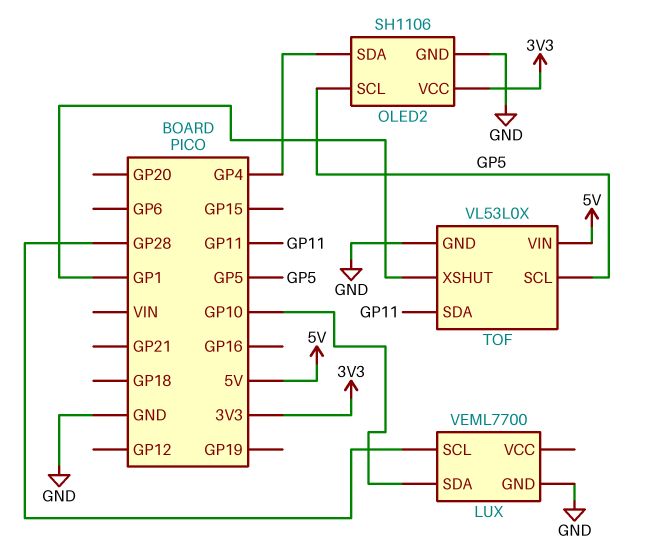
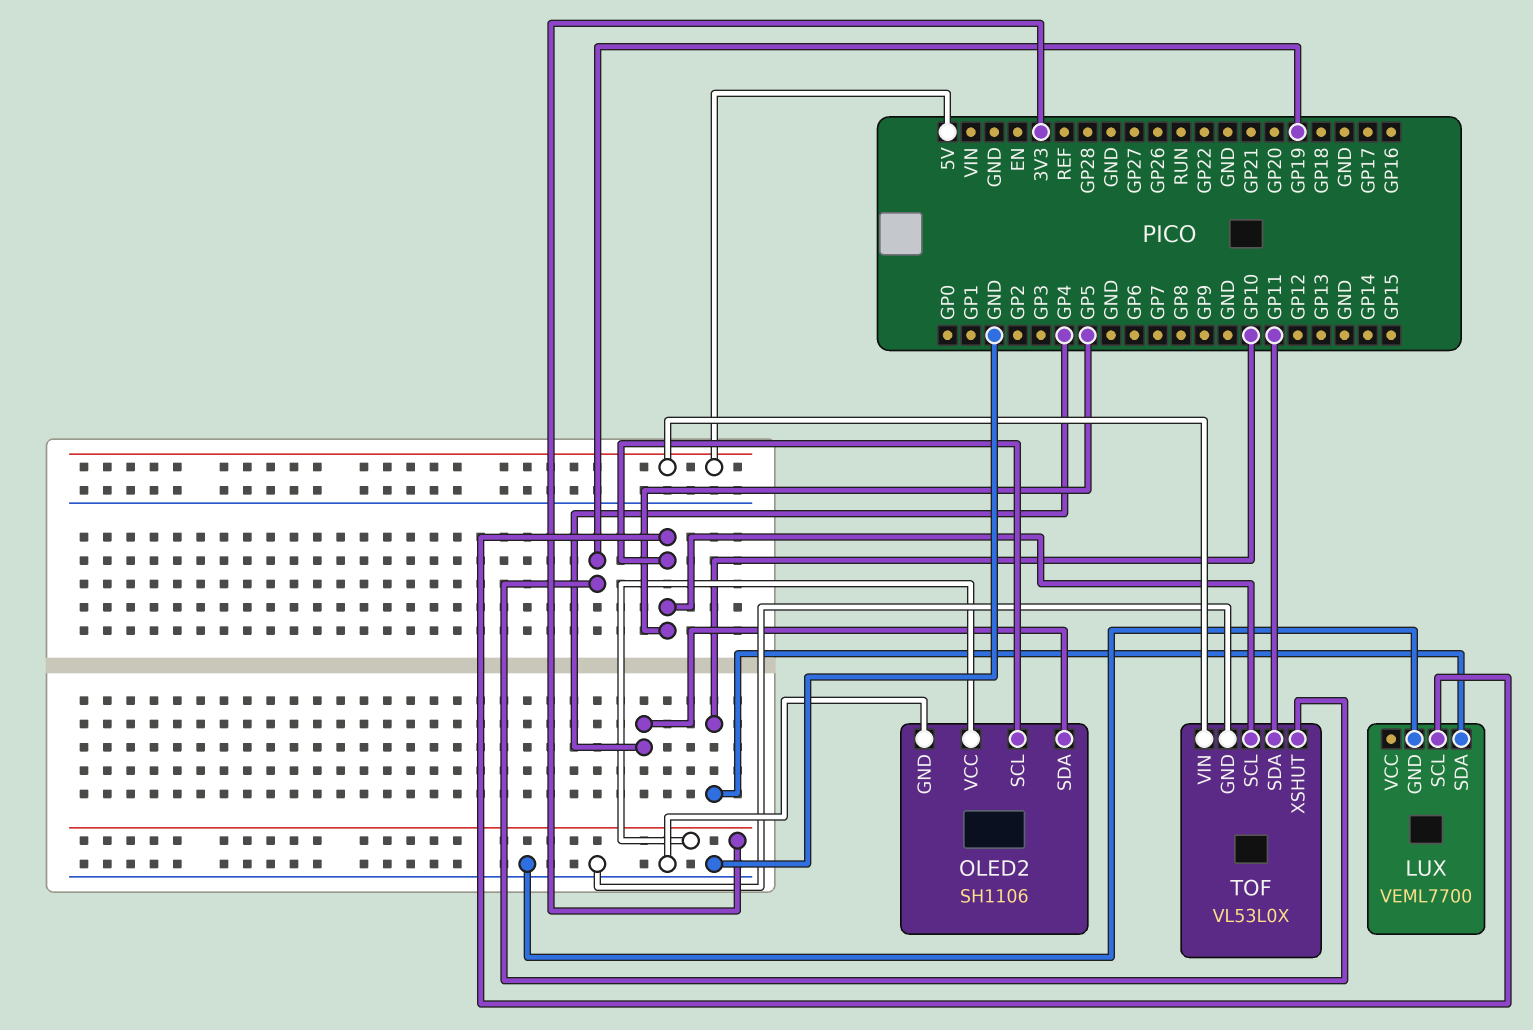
LUX pin SCL: GP28 -> GP5
TOF pin XSHUT: GP1 -> GP19

